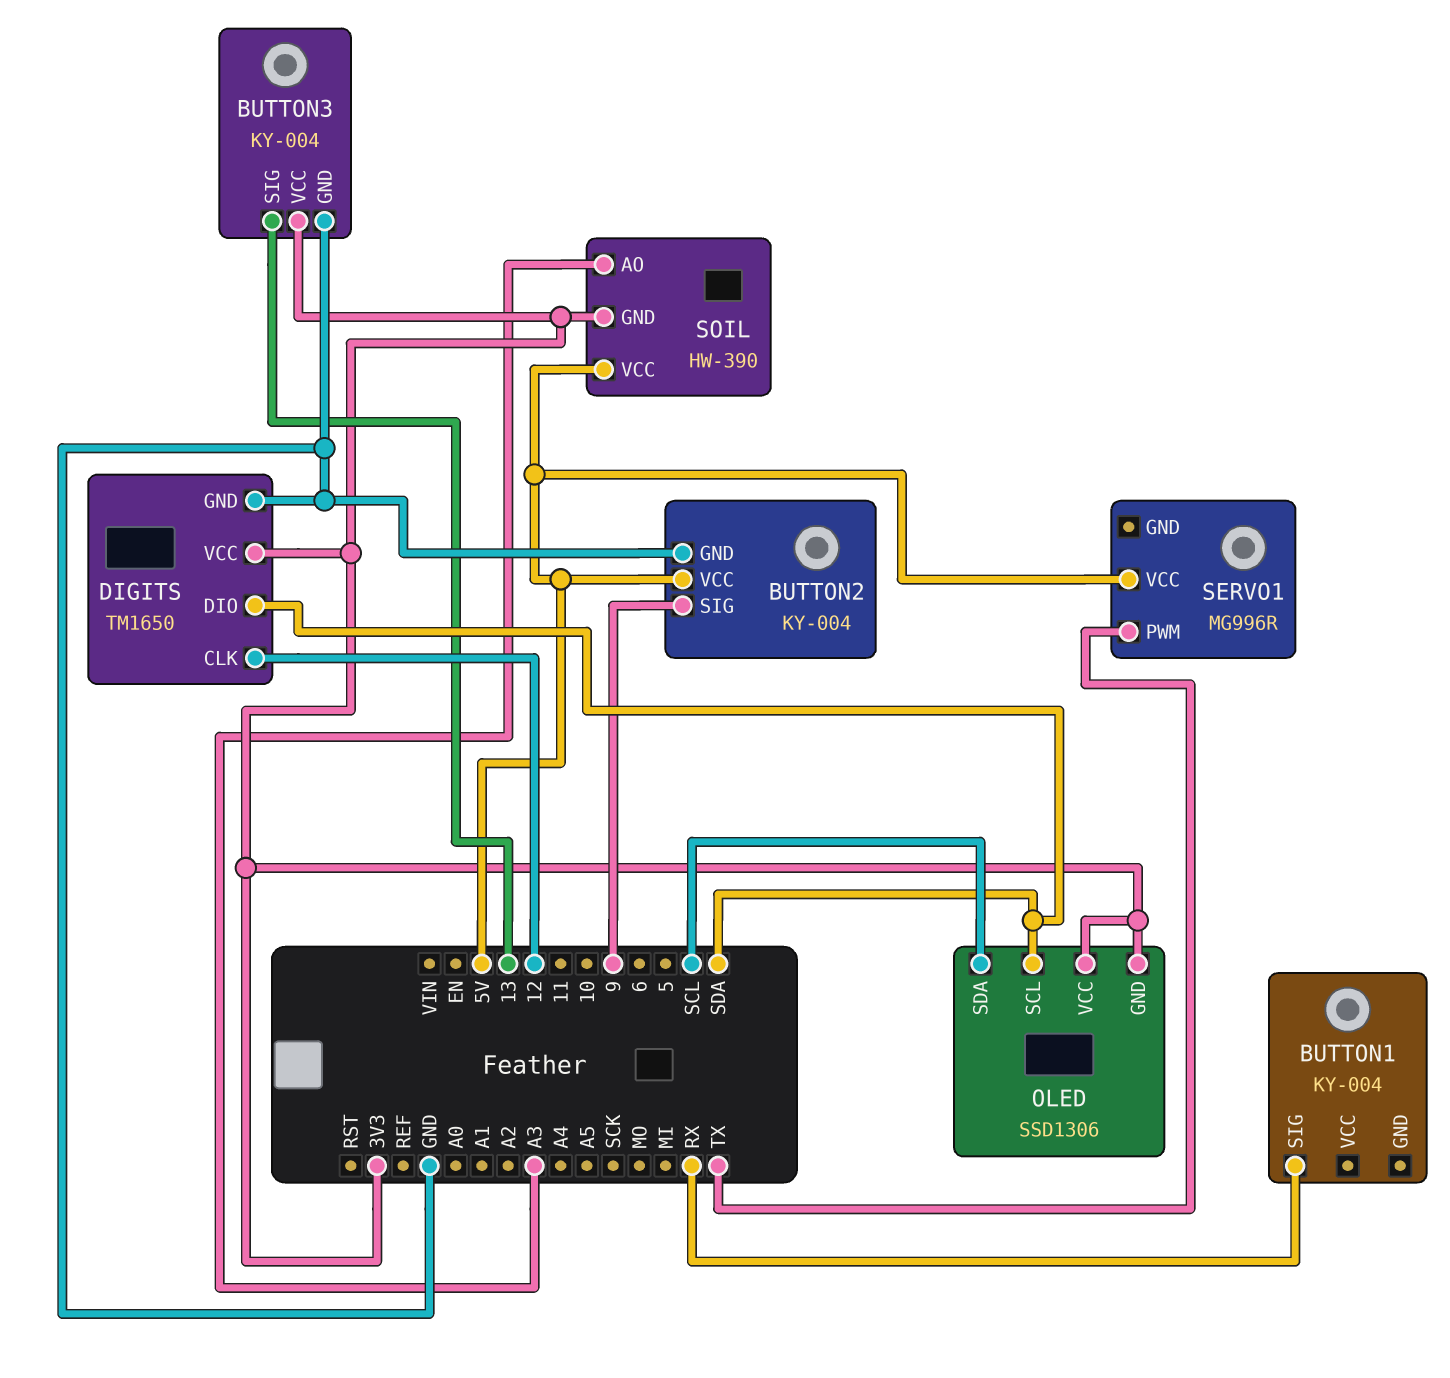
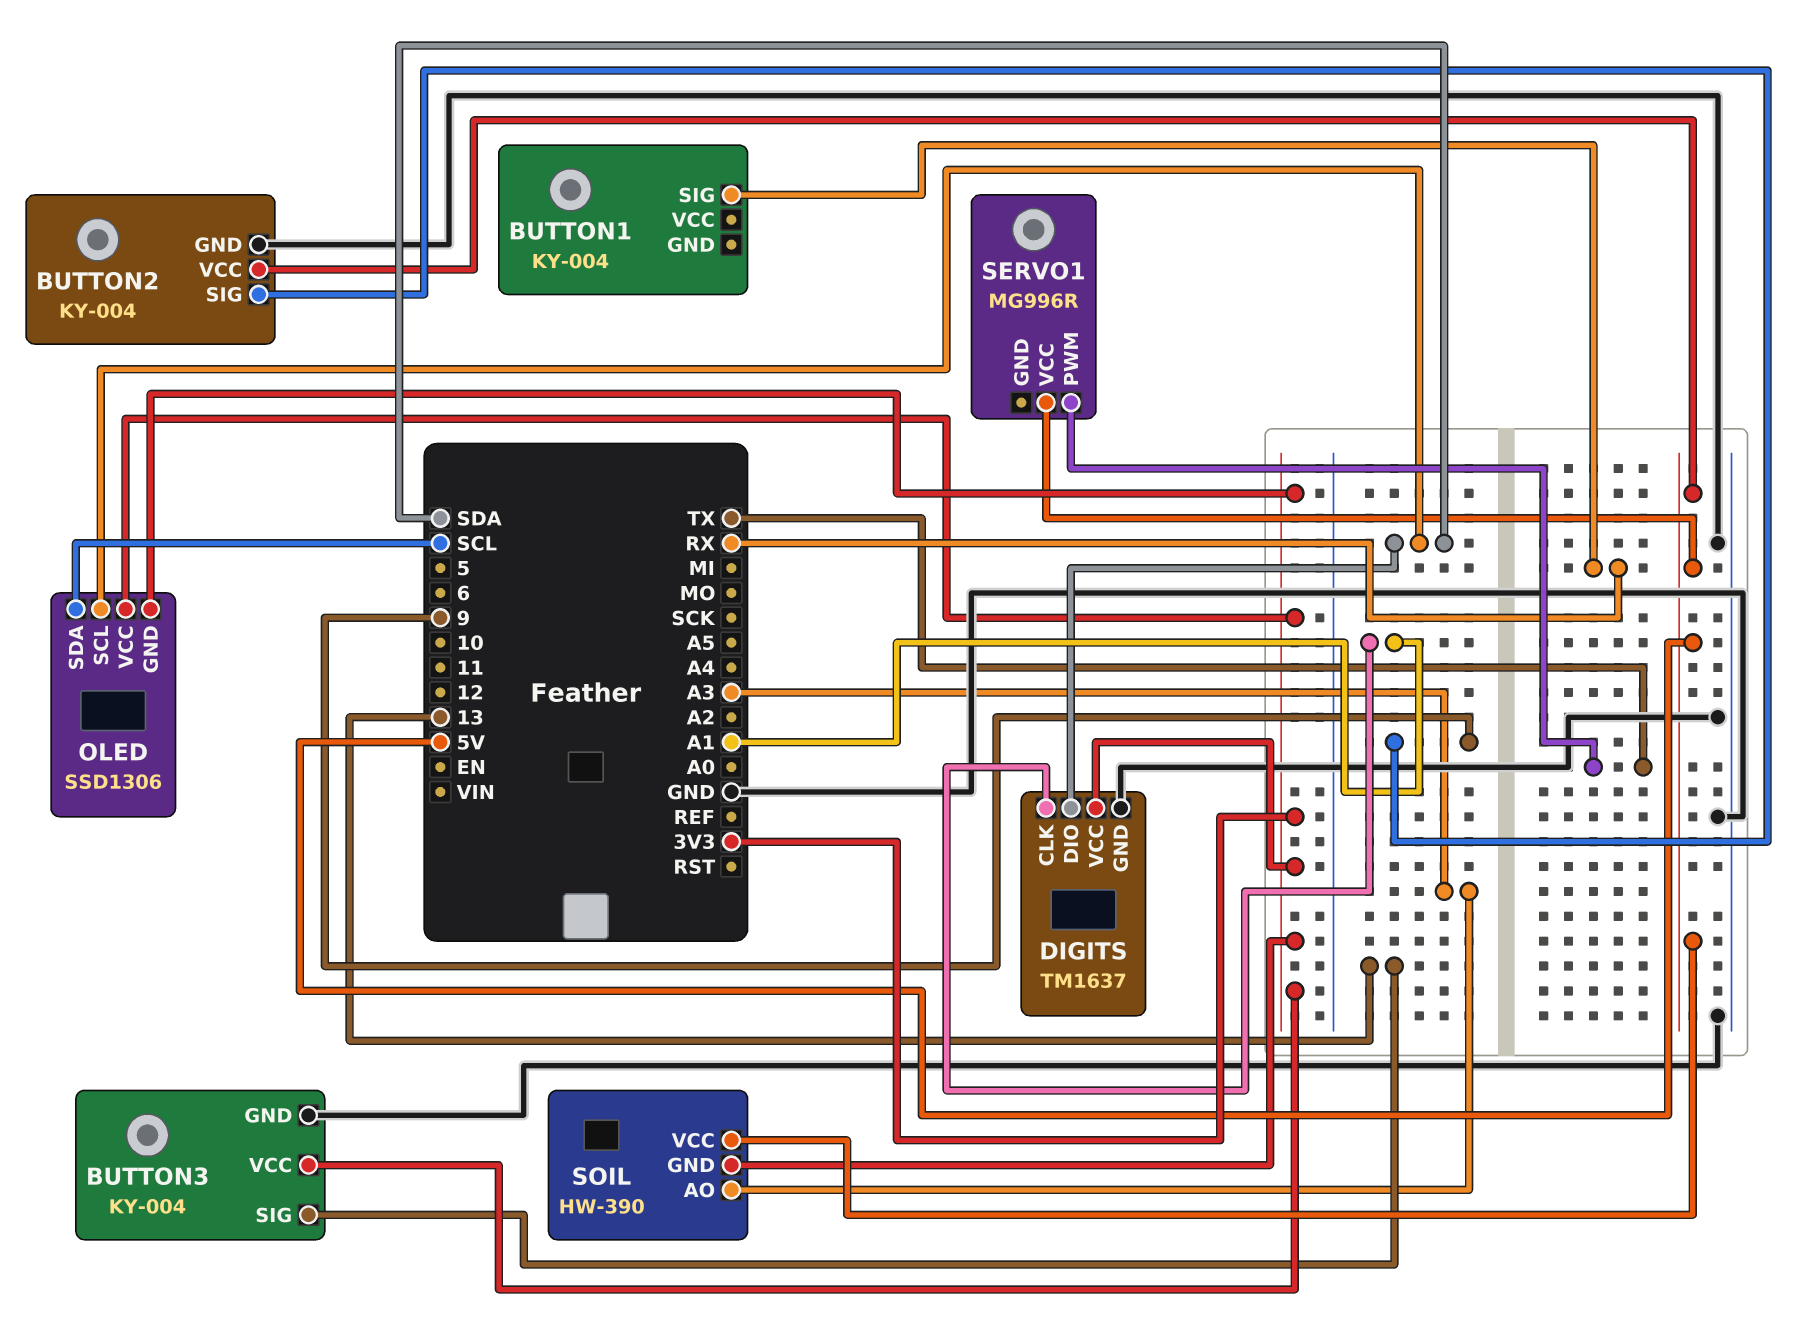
DIGITS: TM1650 -> TM1637
DIGITS pin CLK: 12 -> A1

